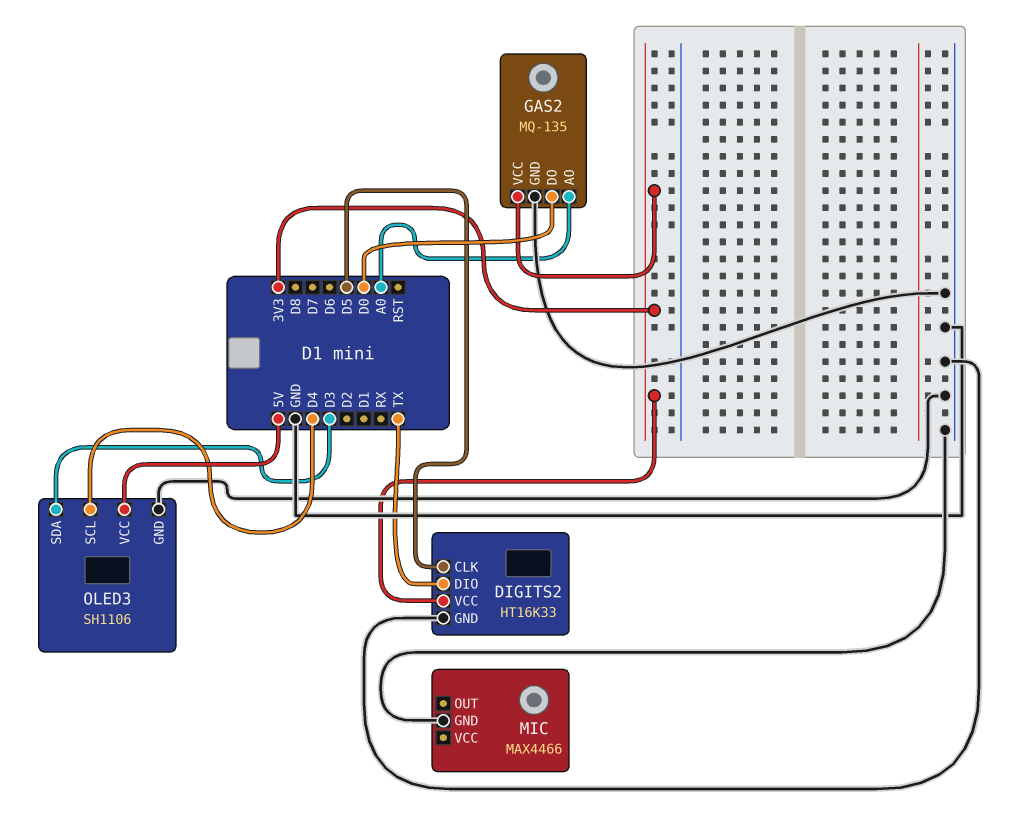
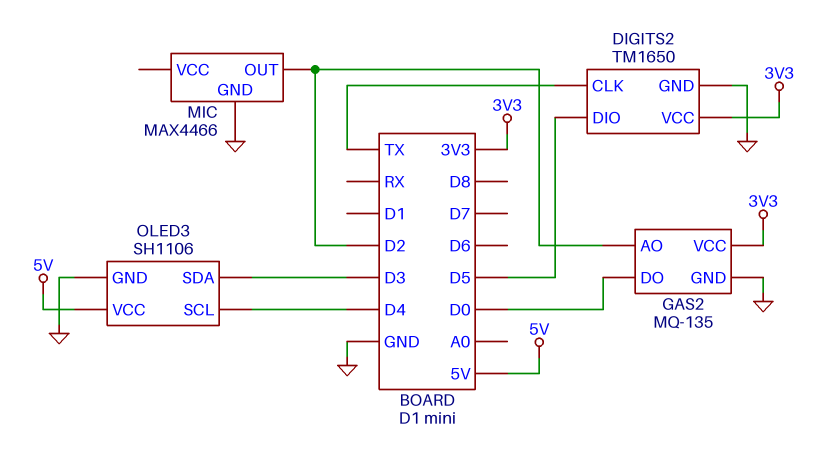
DIGITS2: HT16K33 -> TM1650
DIGITS2 pin CLK: D5 -> TX
DIGITS2 pin DIO: TX -> D5
GAS2 pin AO: A0 -> D2
MIC pin OUT: none -> D2

